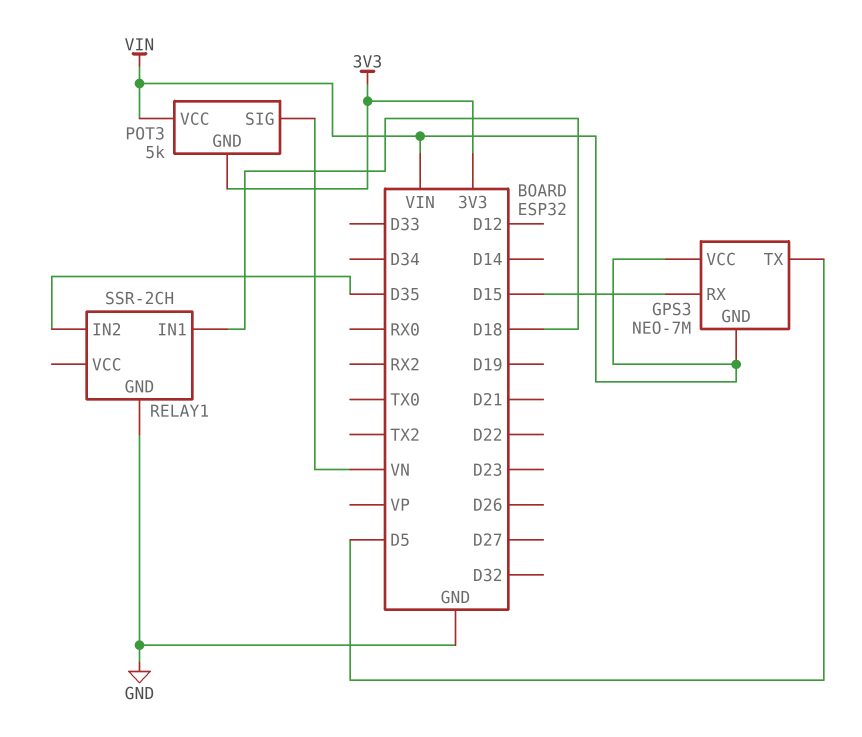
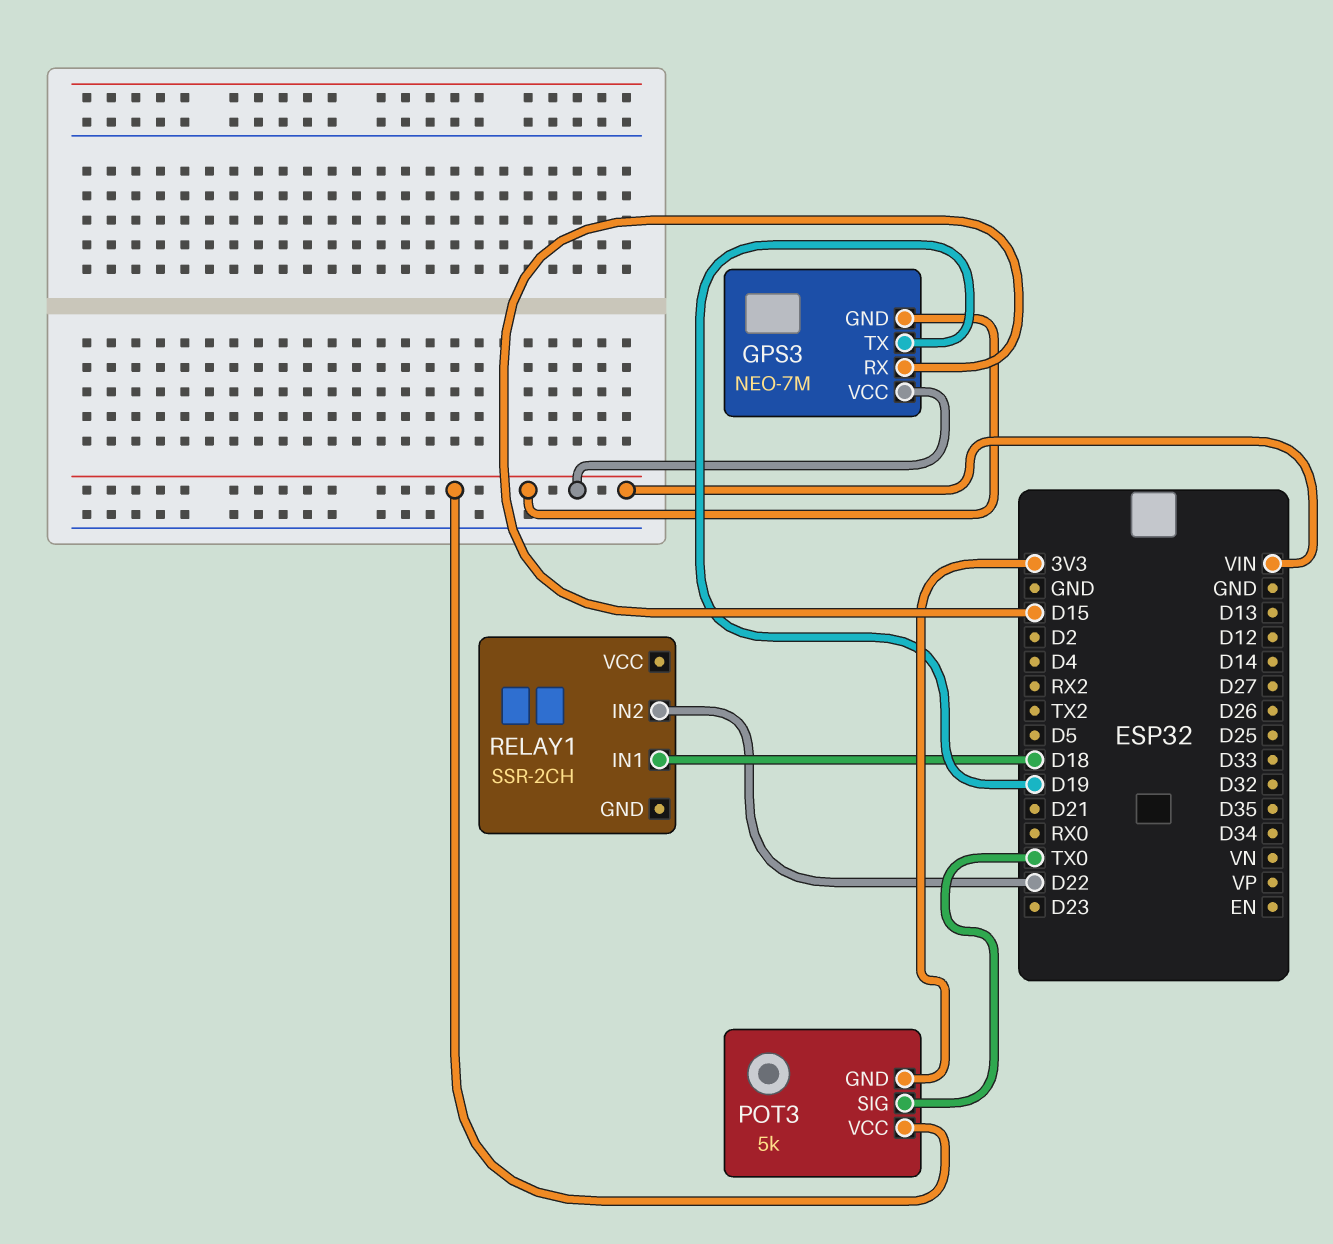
GPS3 pin TX: D5 -> D19
POT3 pin SIG: VN -> TX0
RELAY1 pin GND: GND -> none
RELAY1 pin IN2: D35 -> D22

